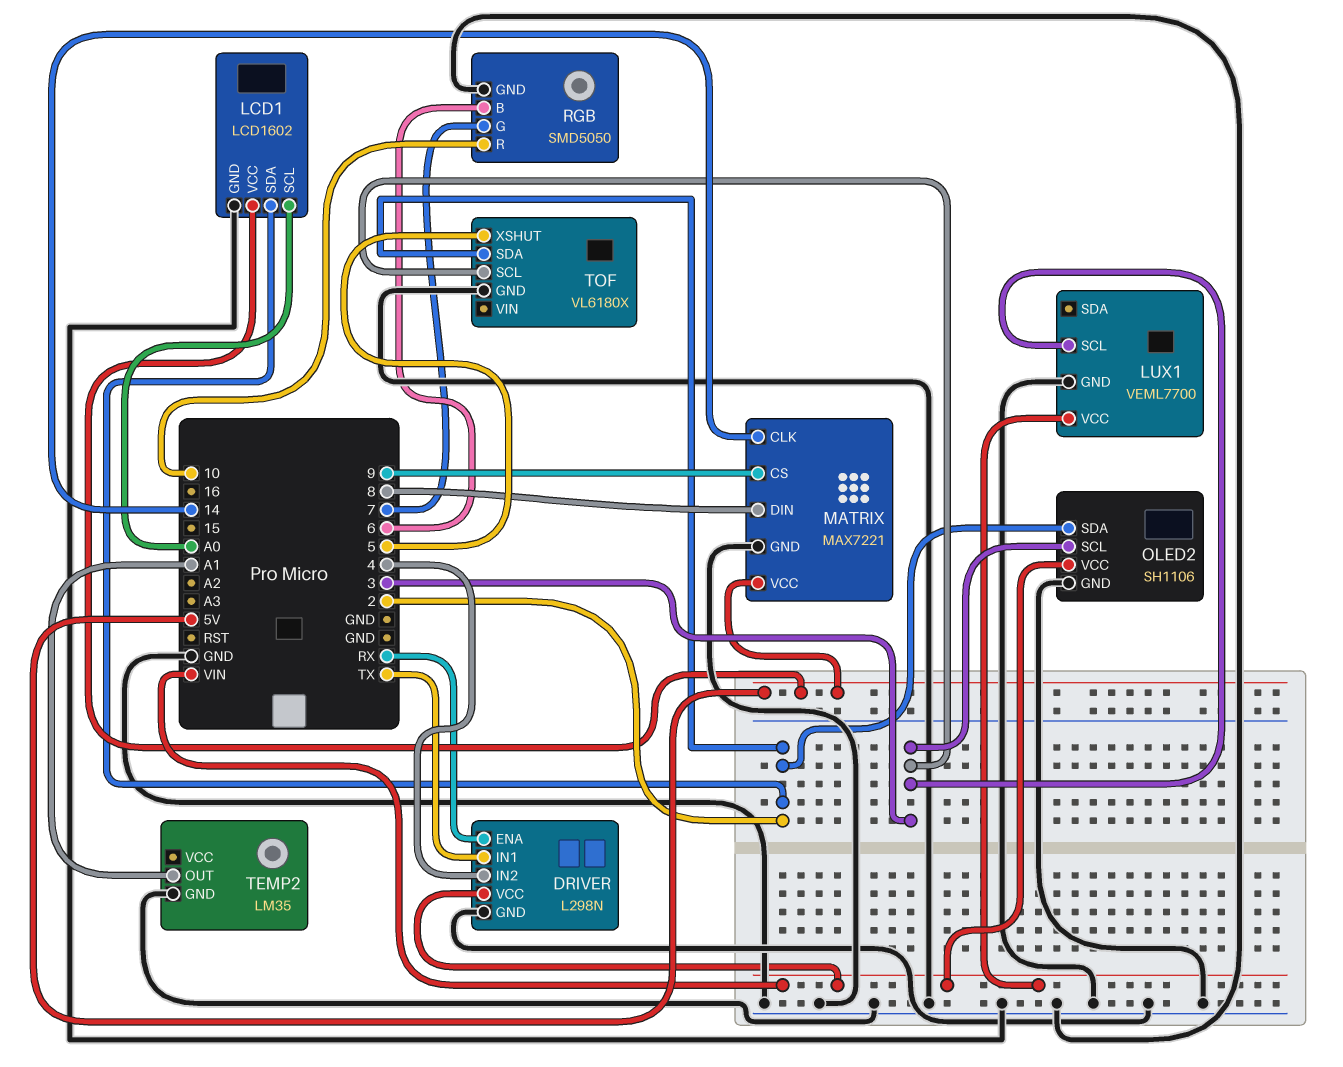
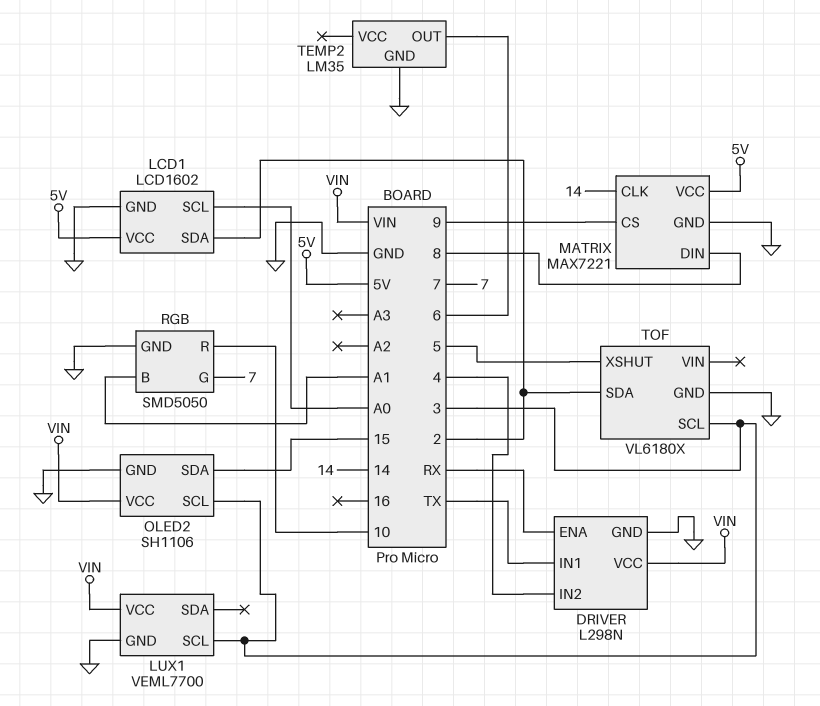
OLED2 pin SDA: 2 -> 15
RGB pin B: 6 -> A1
TEMP2 pin OUT: A1 -> 6

